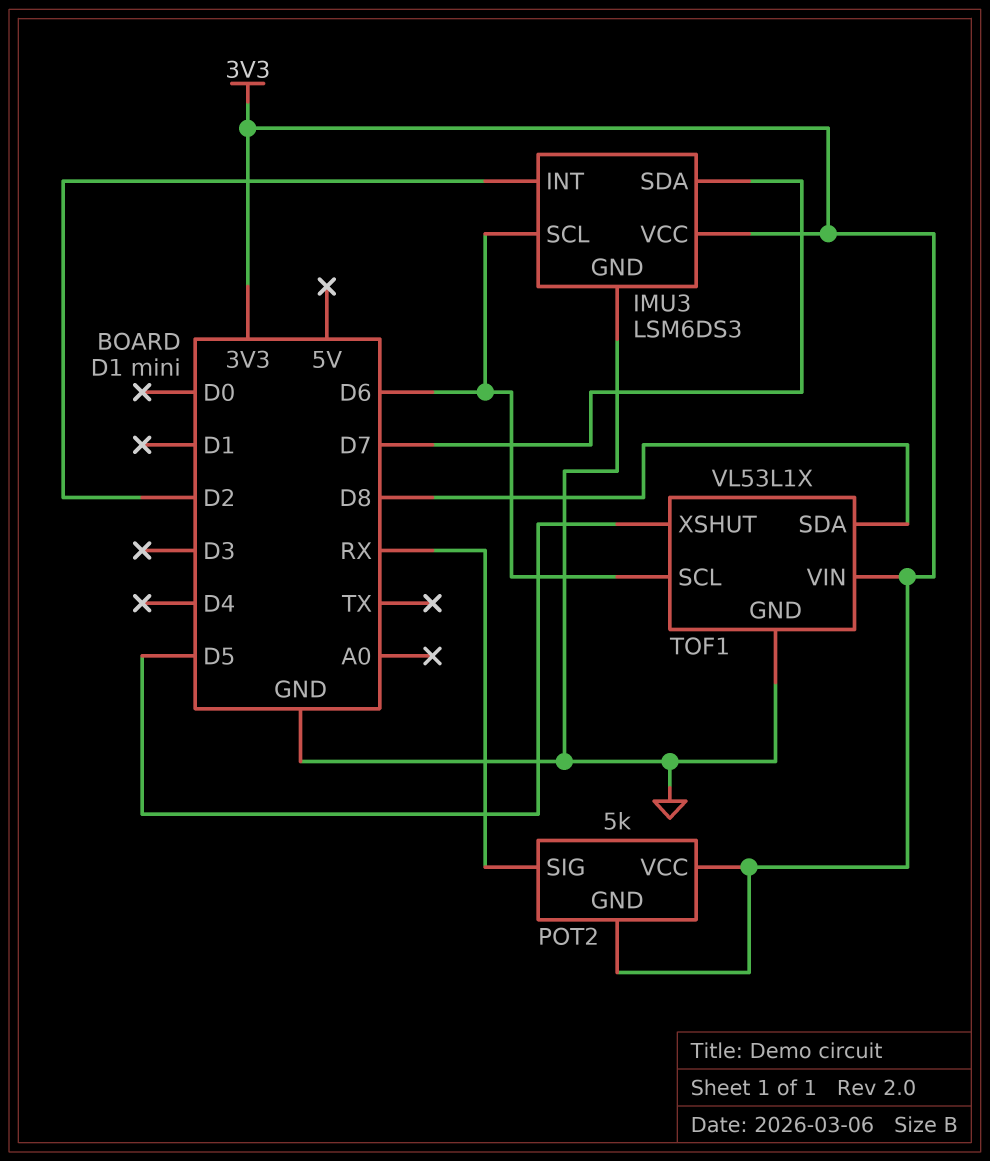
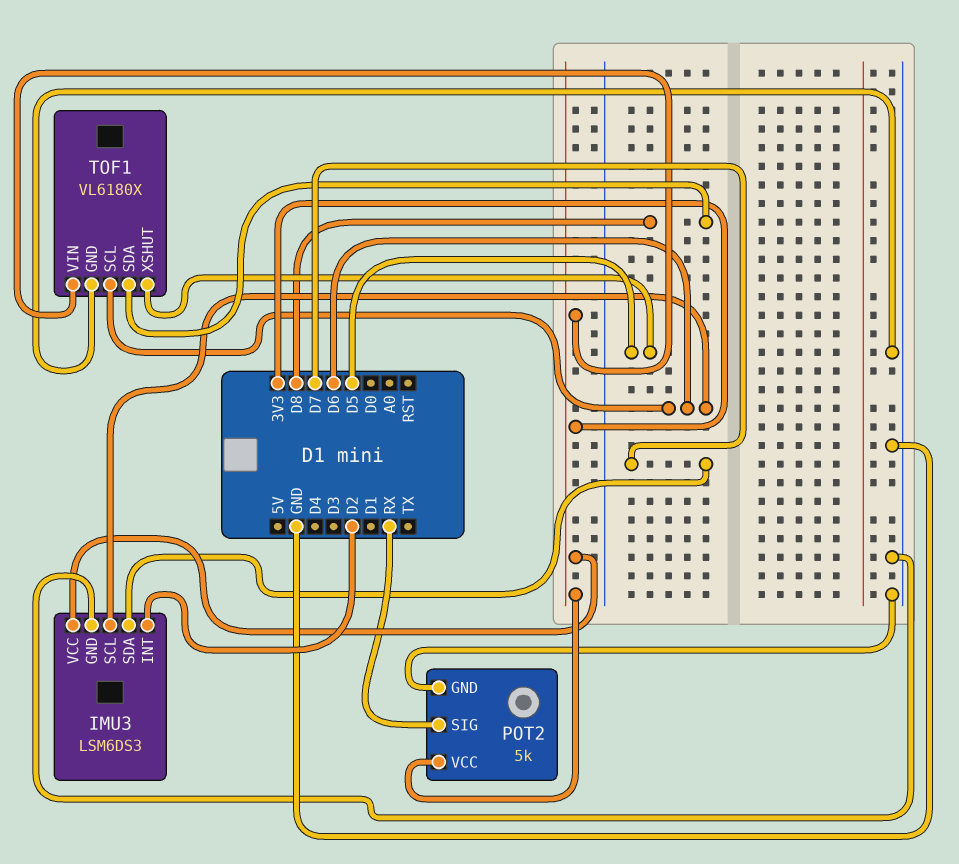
POT2 pin GND: 3V3 -> GND
TOF1: VL53L1X -> VL6180X

